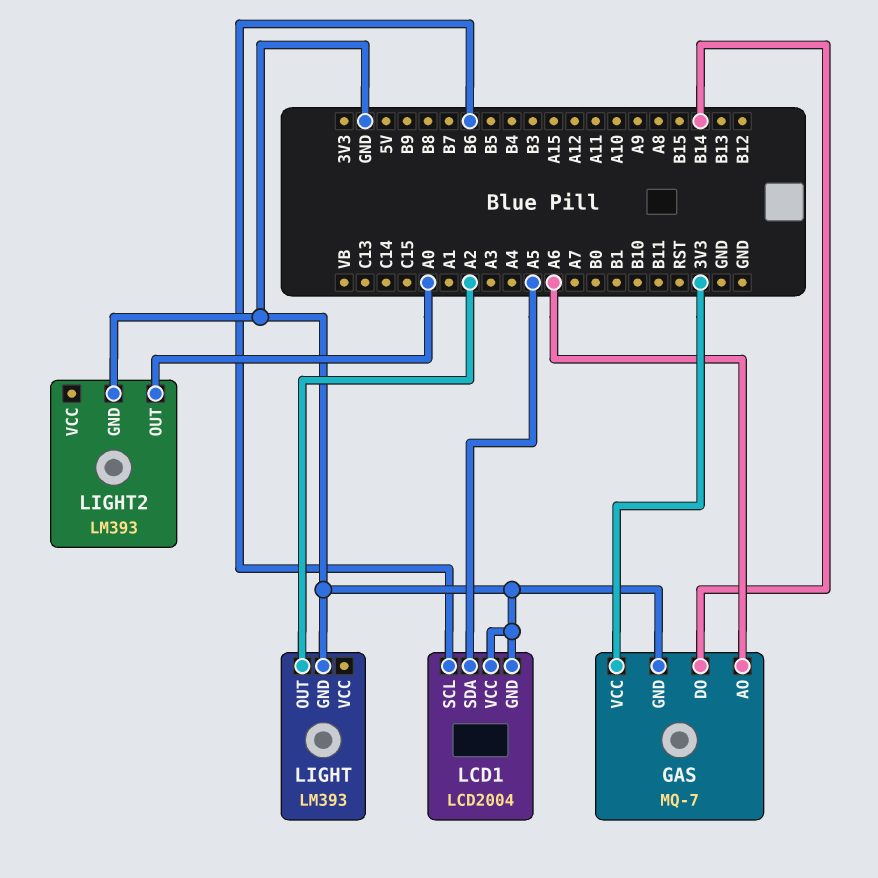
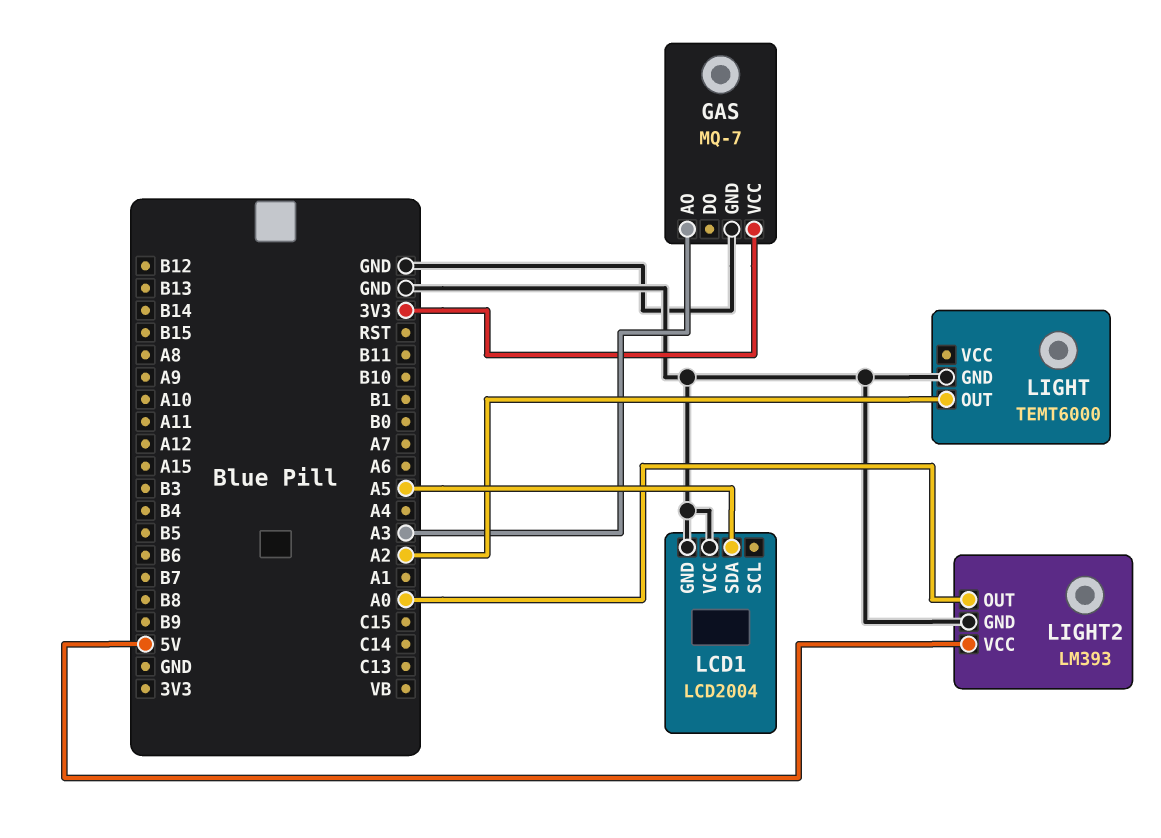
GAS pin AO: A6 -> A3
GAS pin DO: B14 -> none
LCD1 pin SCL: B6 -> none
LIGHT: LM393 -> TEMT6000
LIGHT2 pin VCC: none -> 5V

